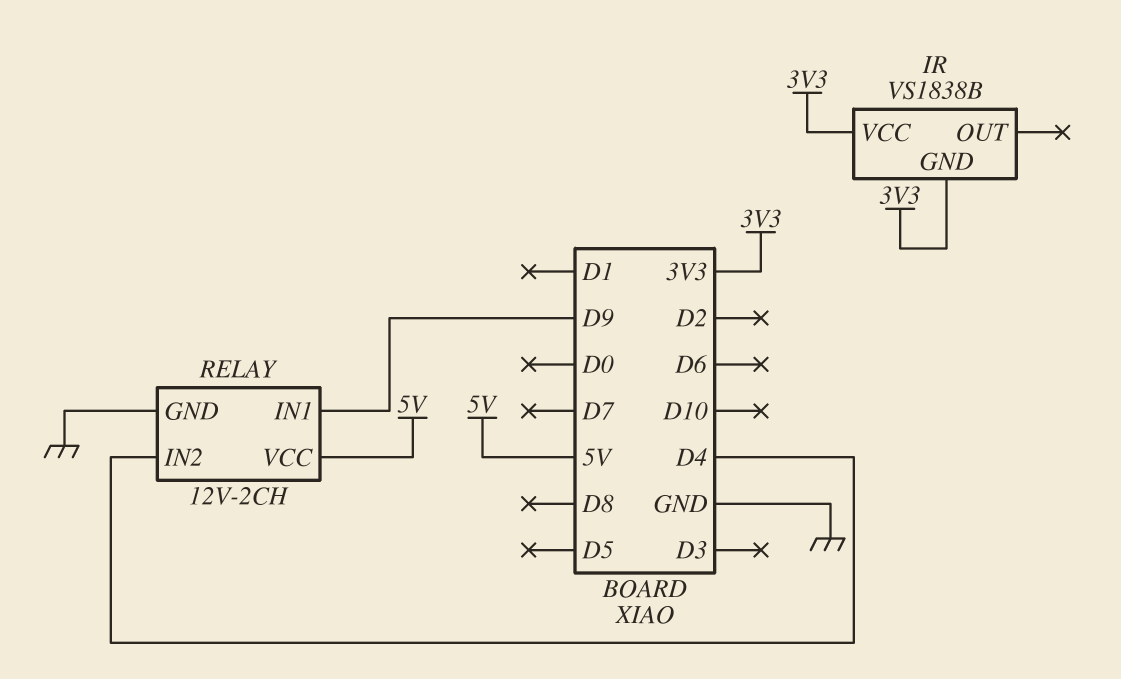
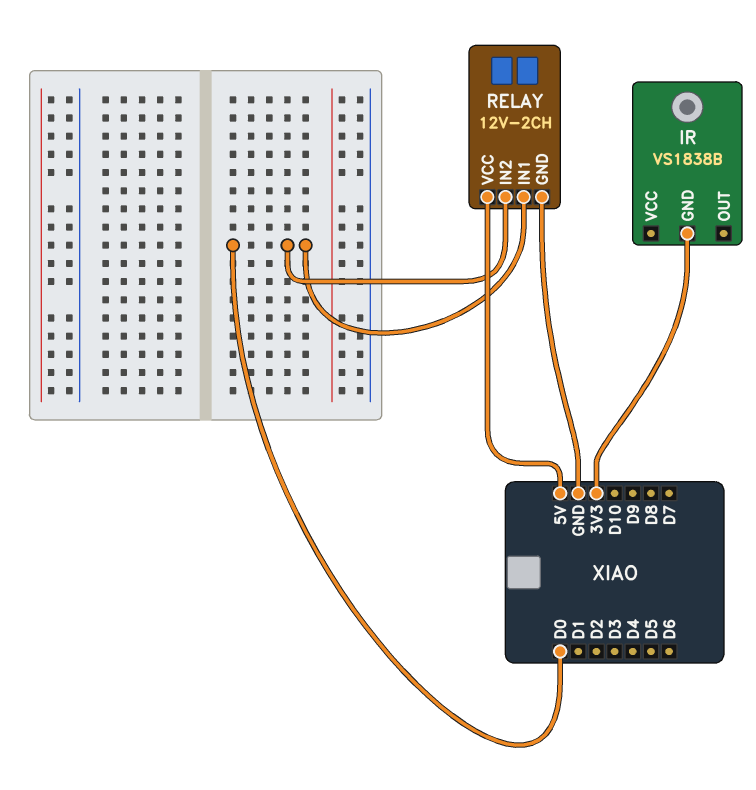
IR pin VCC: 3V3 -> none
RELAY pin IN1: D9 -> D0
RELAY pin IN2: D4 -> D0

